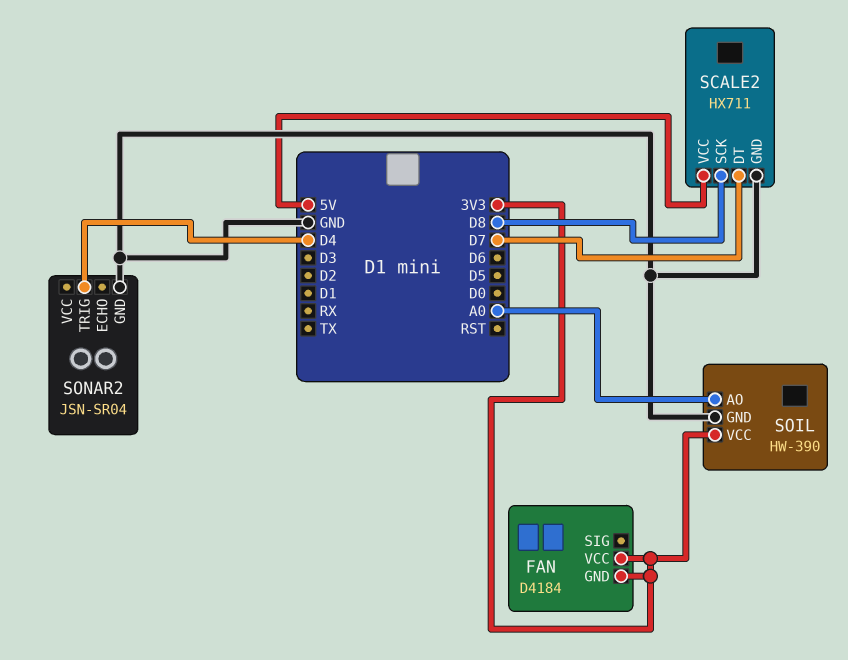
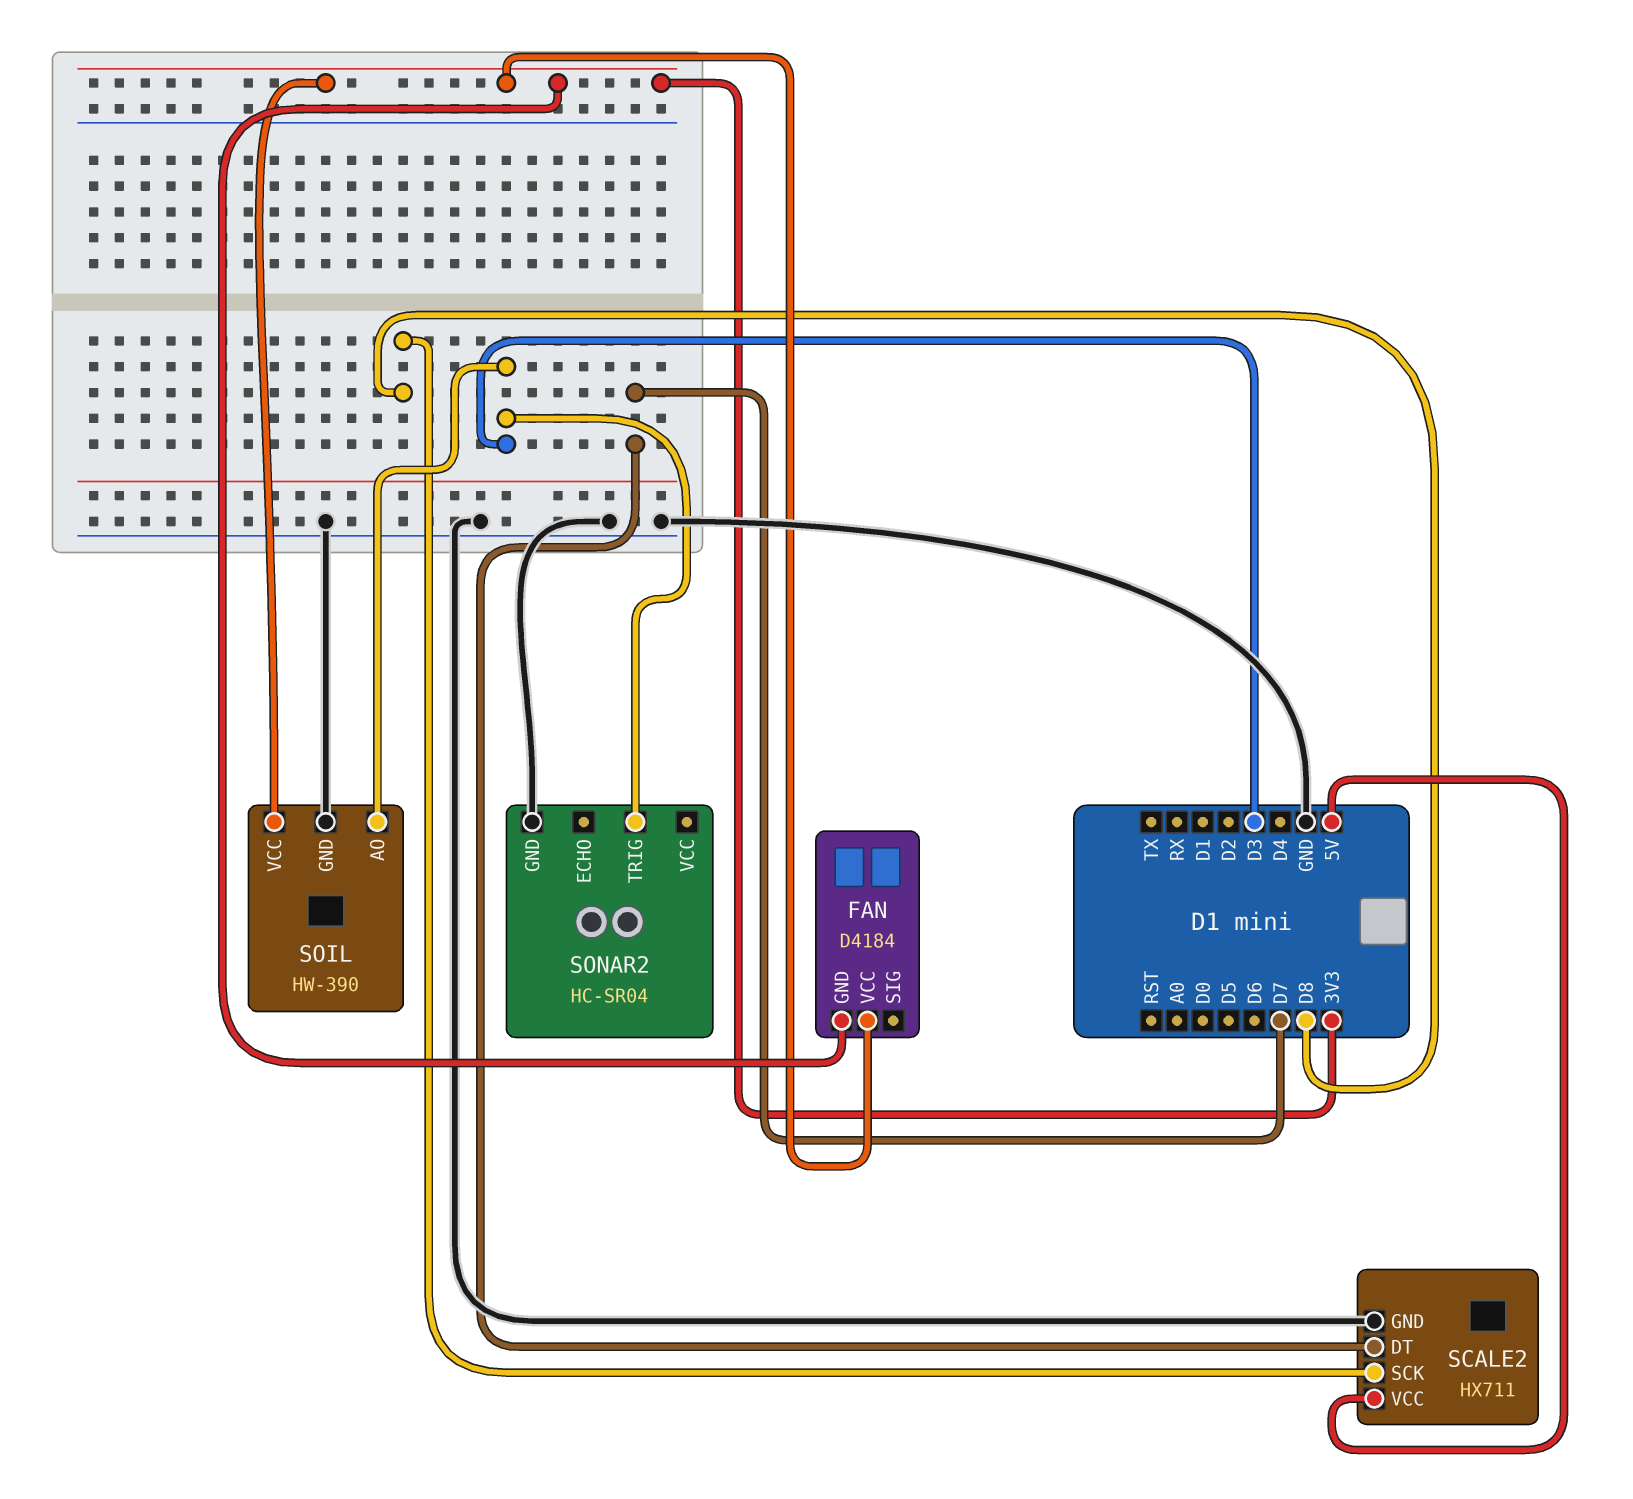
SOIL pin AO: A0 -> D3
SONAR2: JSN-SR04 -> HC-SR04
SONAR2 pin TRIG: D4 -> D3

